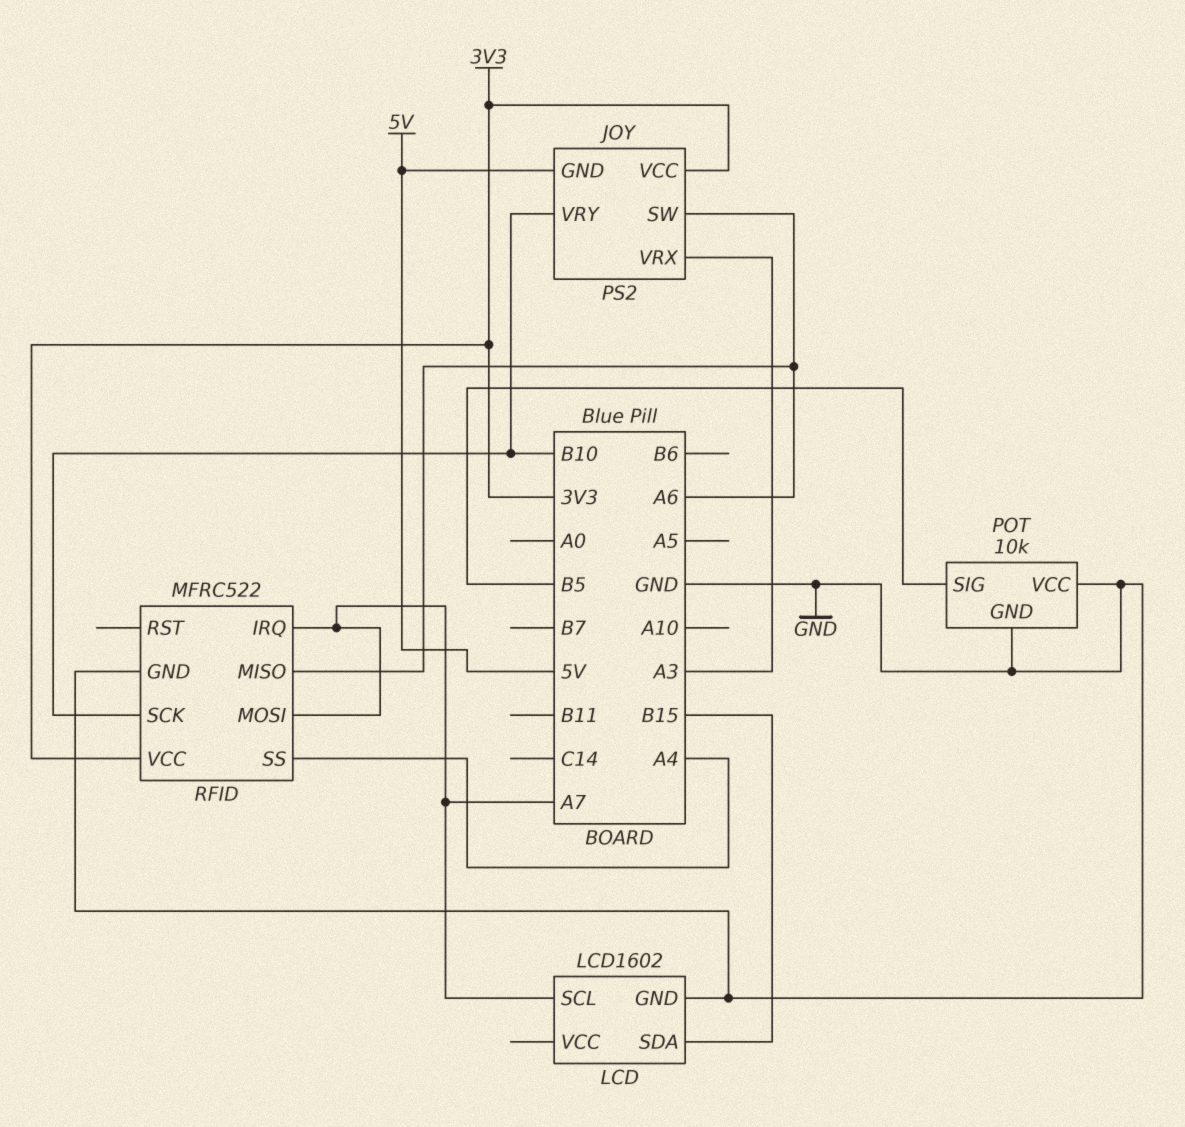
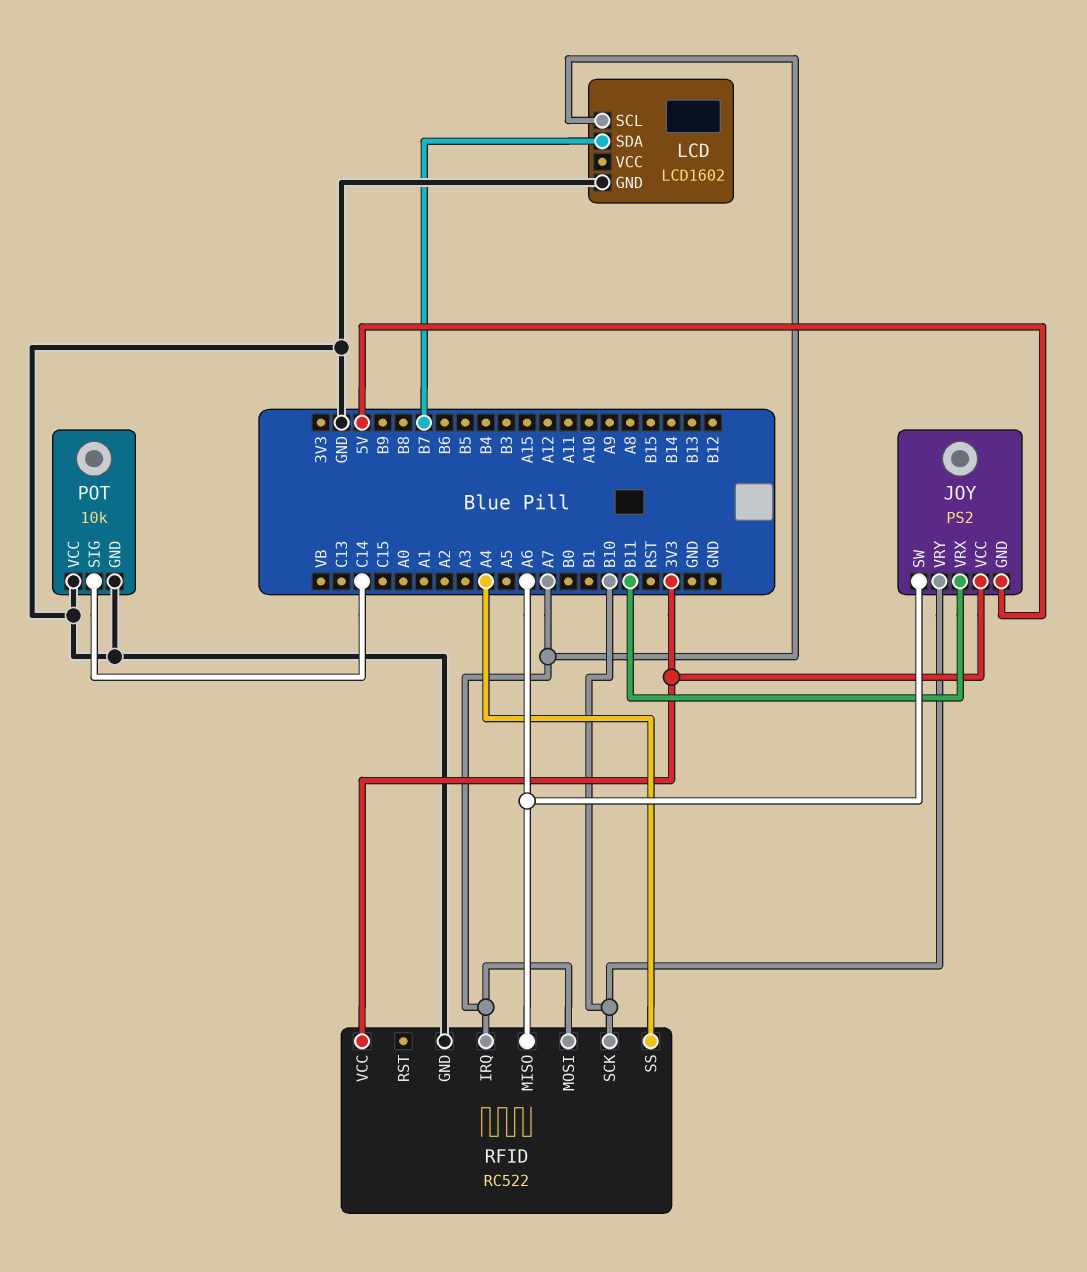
JOY pin VRX: A3 -> B11
LCD pin SDA: B15 -> B7
POT pin SIG: B5 -> C14
RFID: MFRC522 -> RC522

